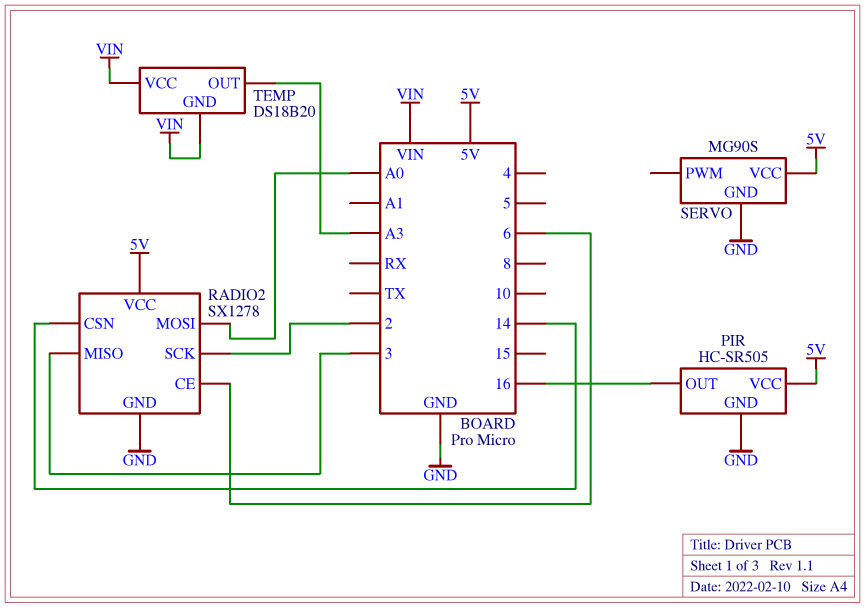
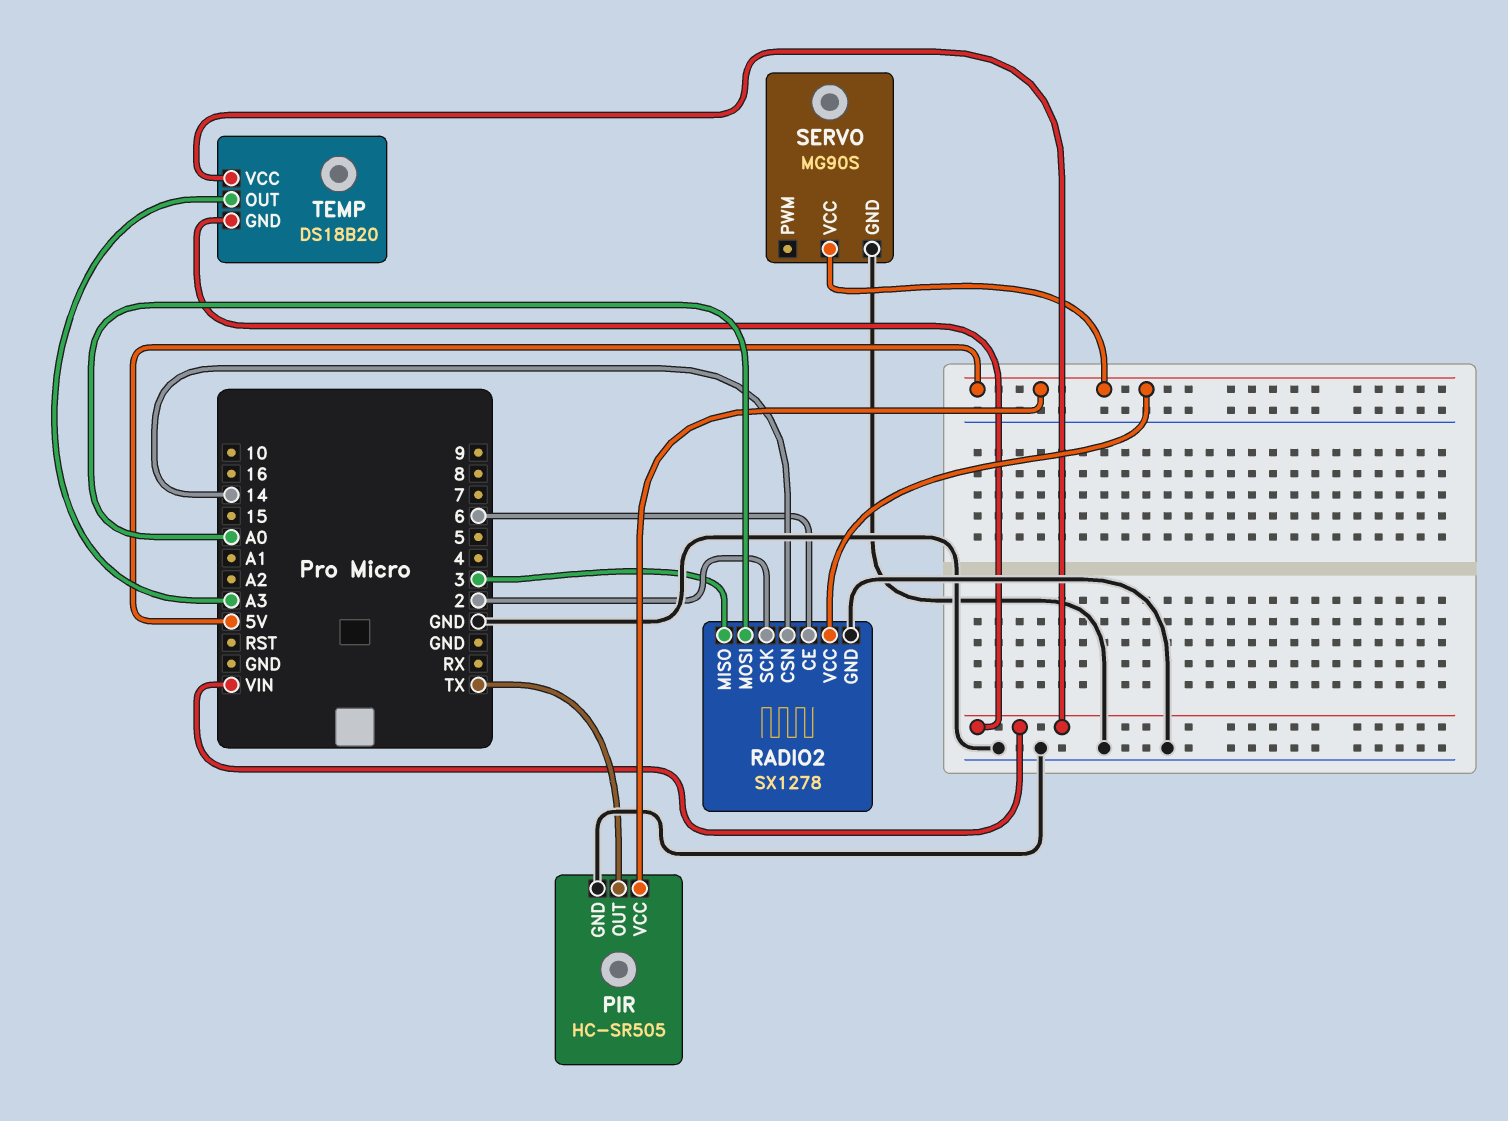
PIR pin OUT: 16 -> TX

